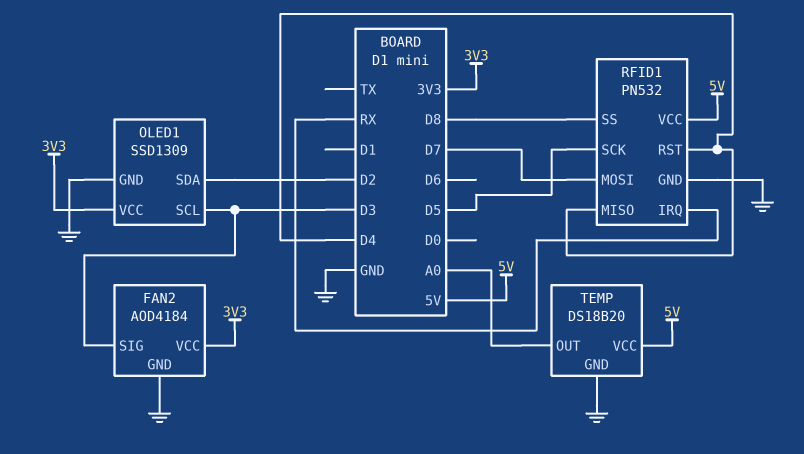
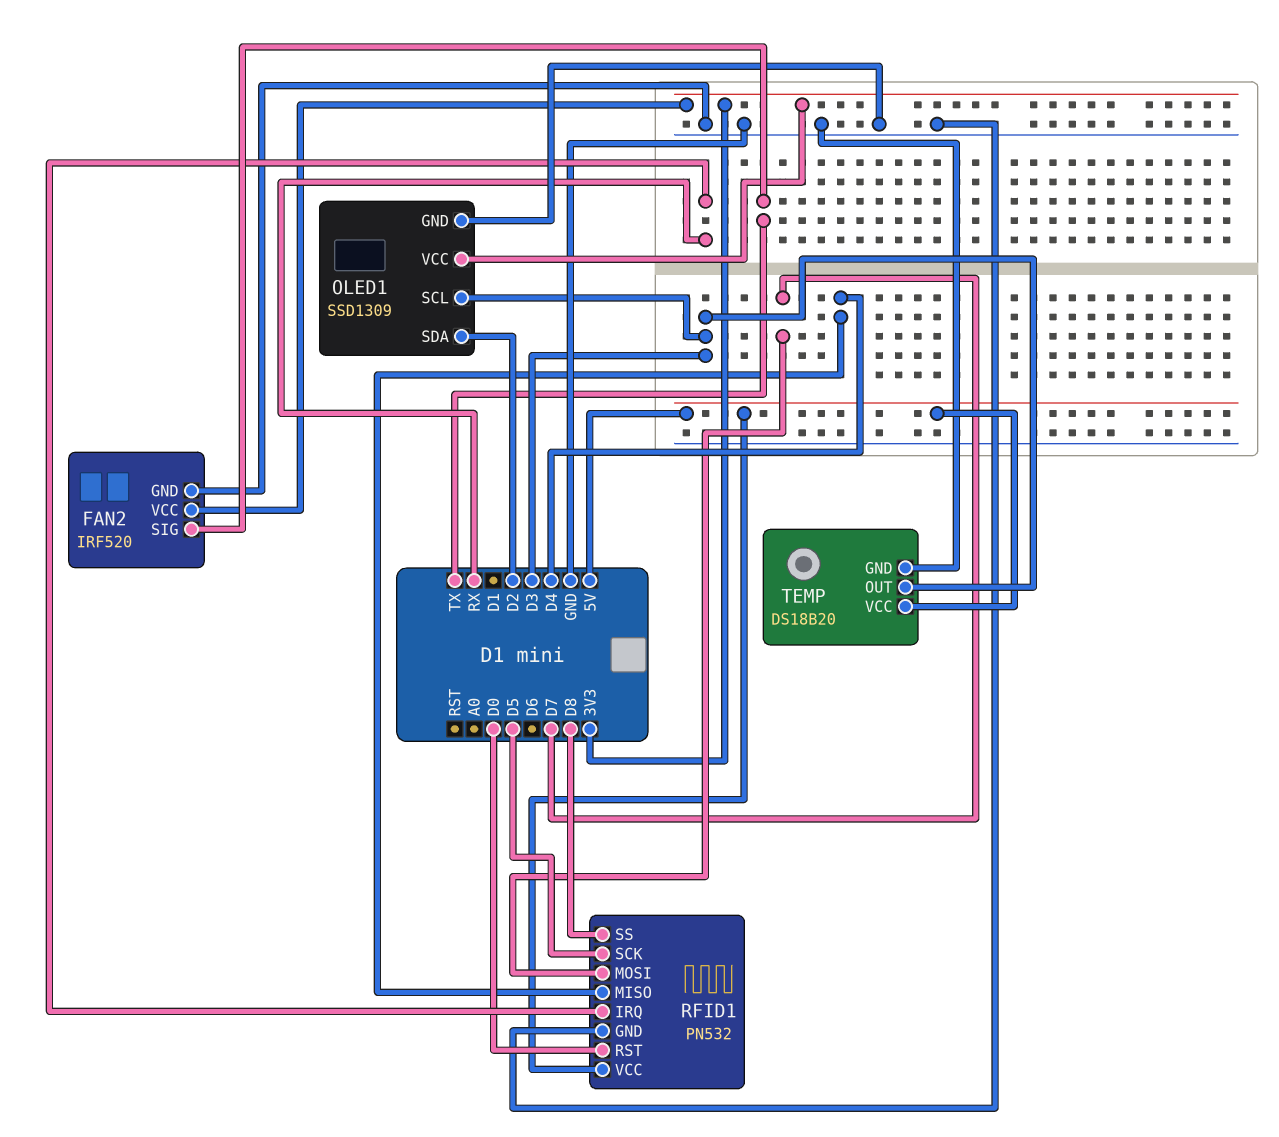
FAN2: AOD4184 -> IRF520
FAN2 pin SIG: D3 -> TX
RFID1 pin RST: D4 -> D0
TEMP pin OUT: A0 -> D3

